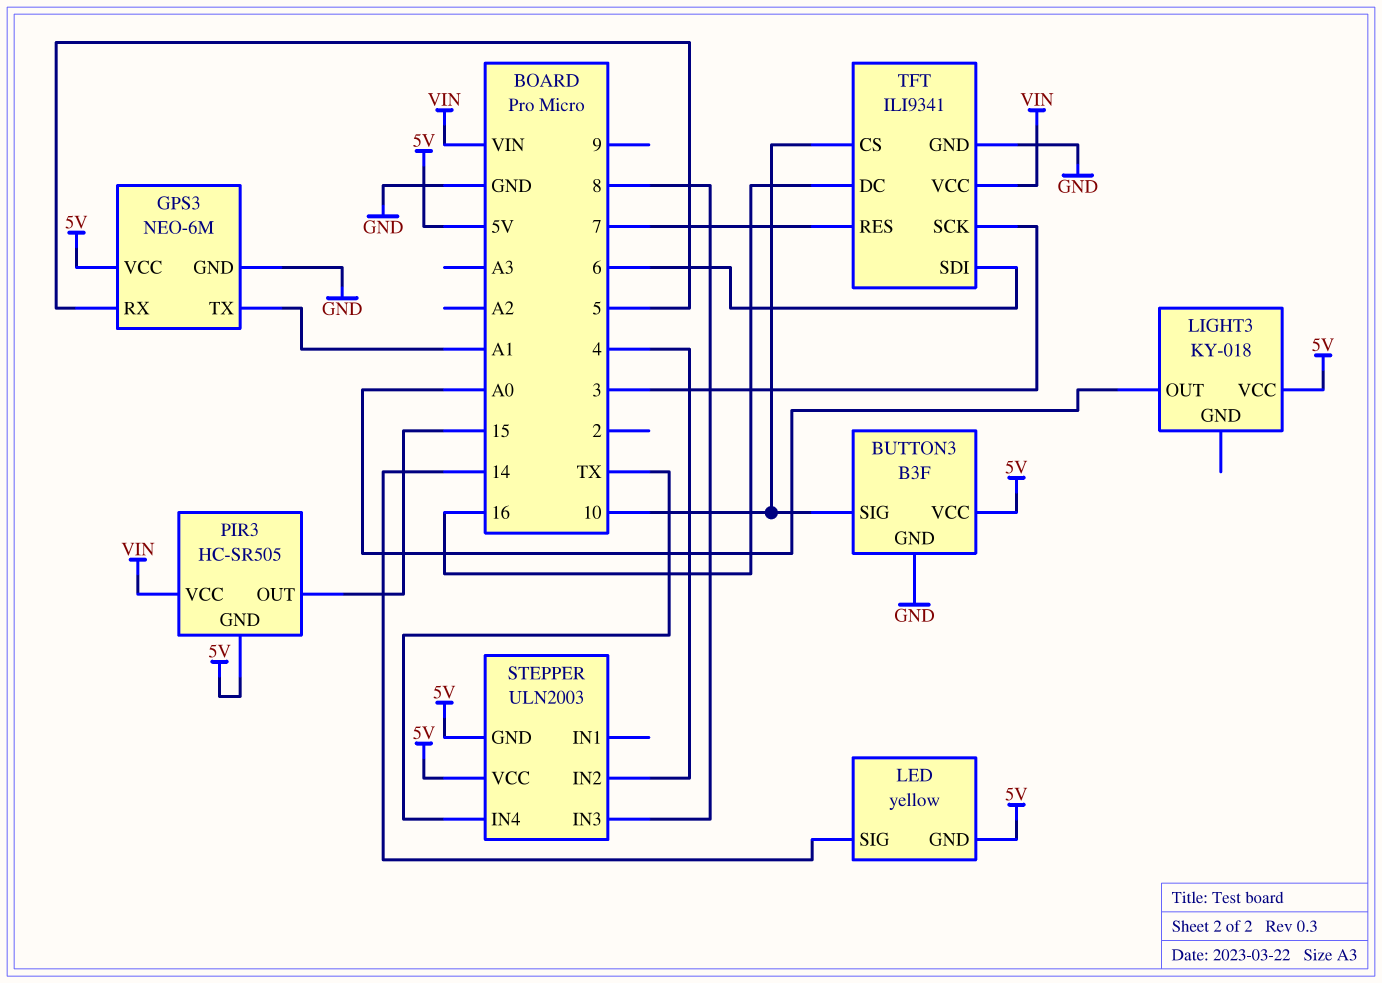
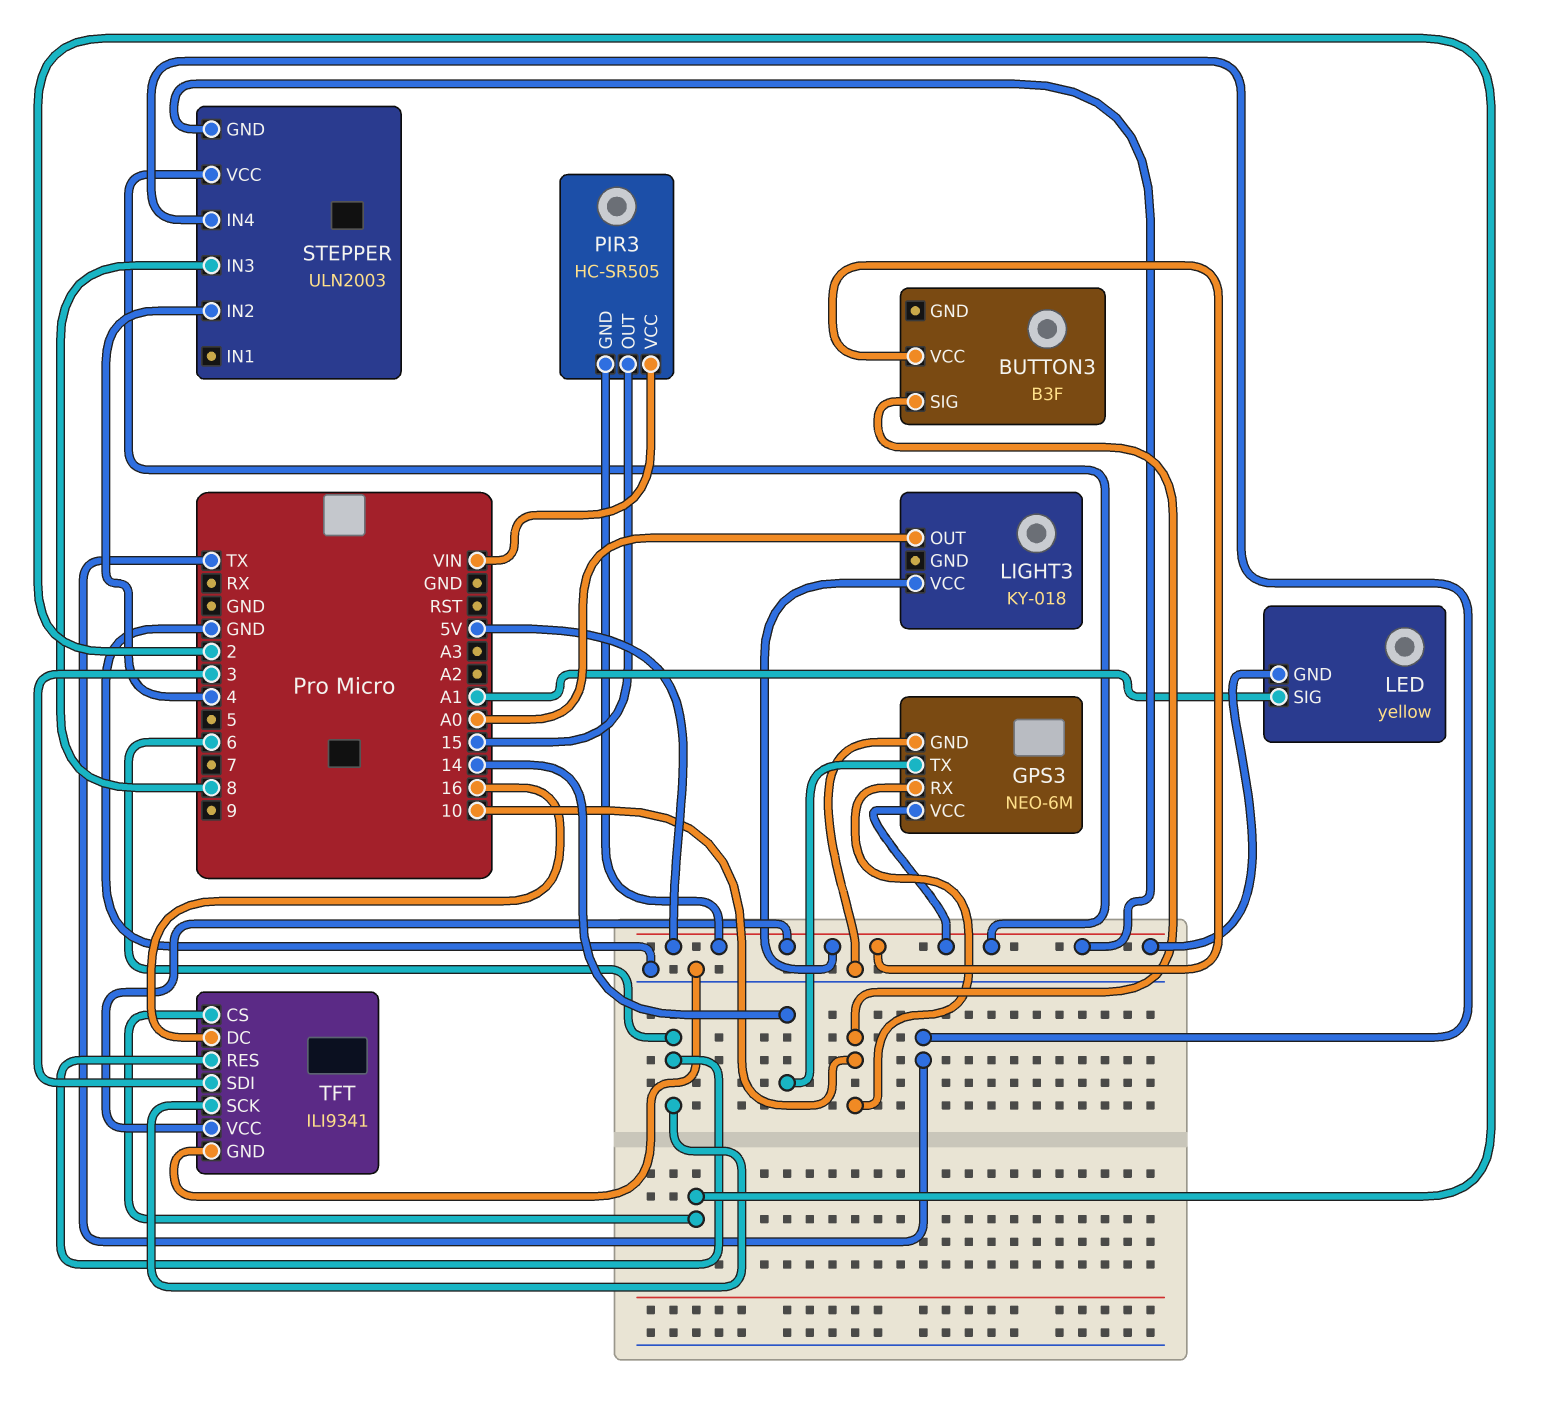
BUTTON3 pin GND: GND -> none
GPS3 pin RX: 5 -> 10
GPS3 pin TX: A1 -> 14
LED pin SIG: 14 -> A1
TFT pin CS: 10 -> 2
TFT pin RES: 7 -> 6
TFT pin SCK: 3 -> 6
TFT pin SDI: 6 -> 3
TFT pin VCC: VIN -> 5V

